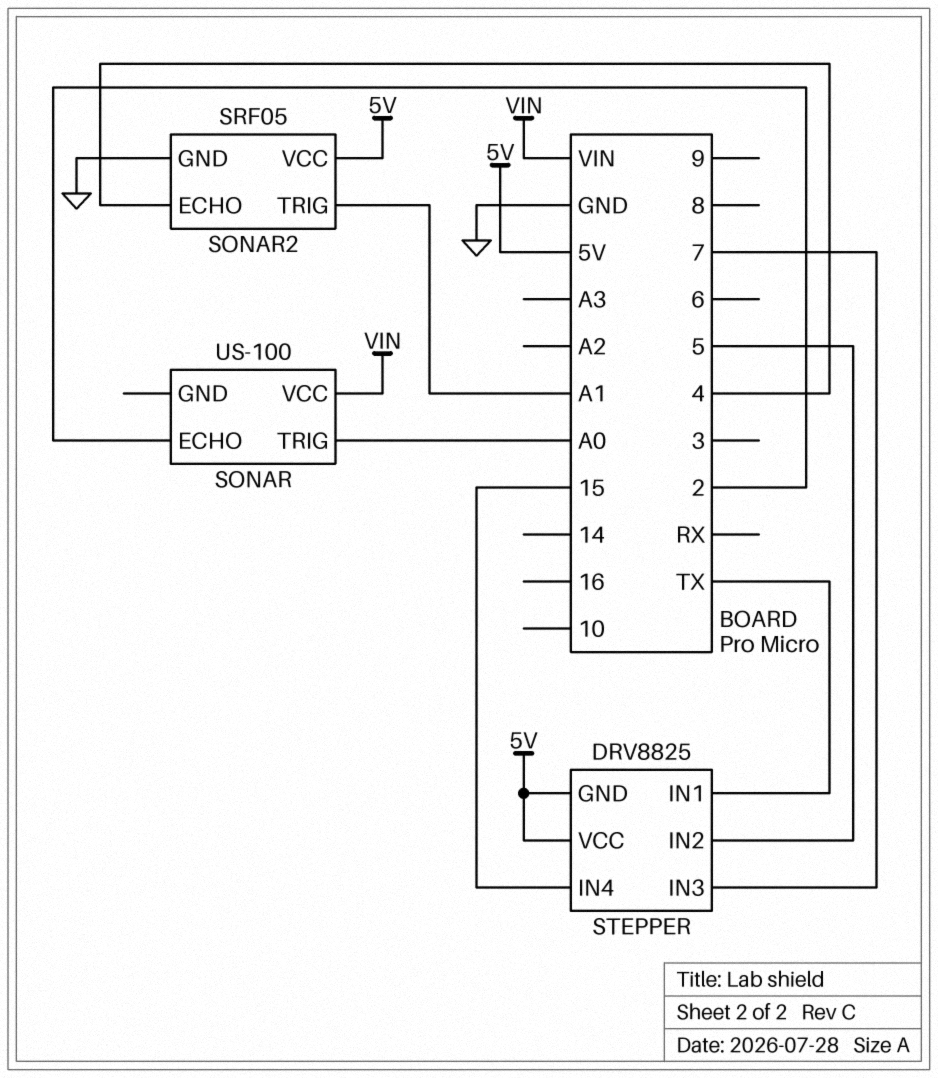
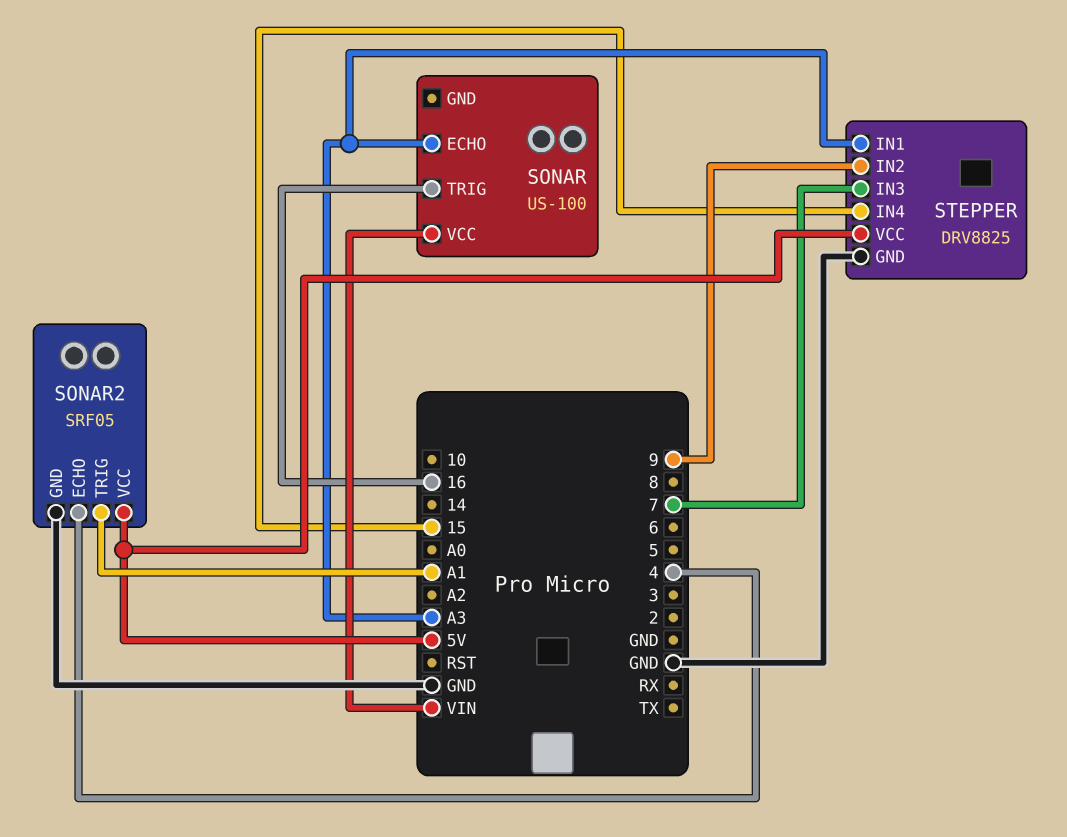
SONAR pin ECHO: 2 -> A3
SONAR pin TRIG: A0 -> 16
STEPPER pin GND: 5V -> GND
STEPPER pin IN1: TX -> A3
STEPPER pin IN2: 5 -> 9

